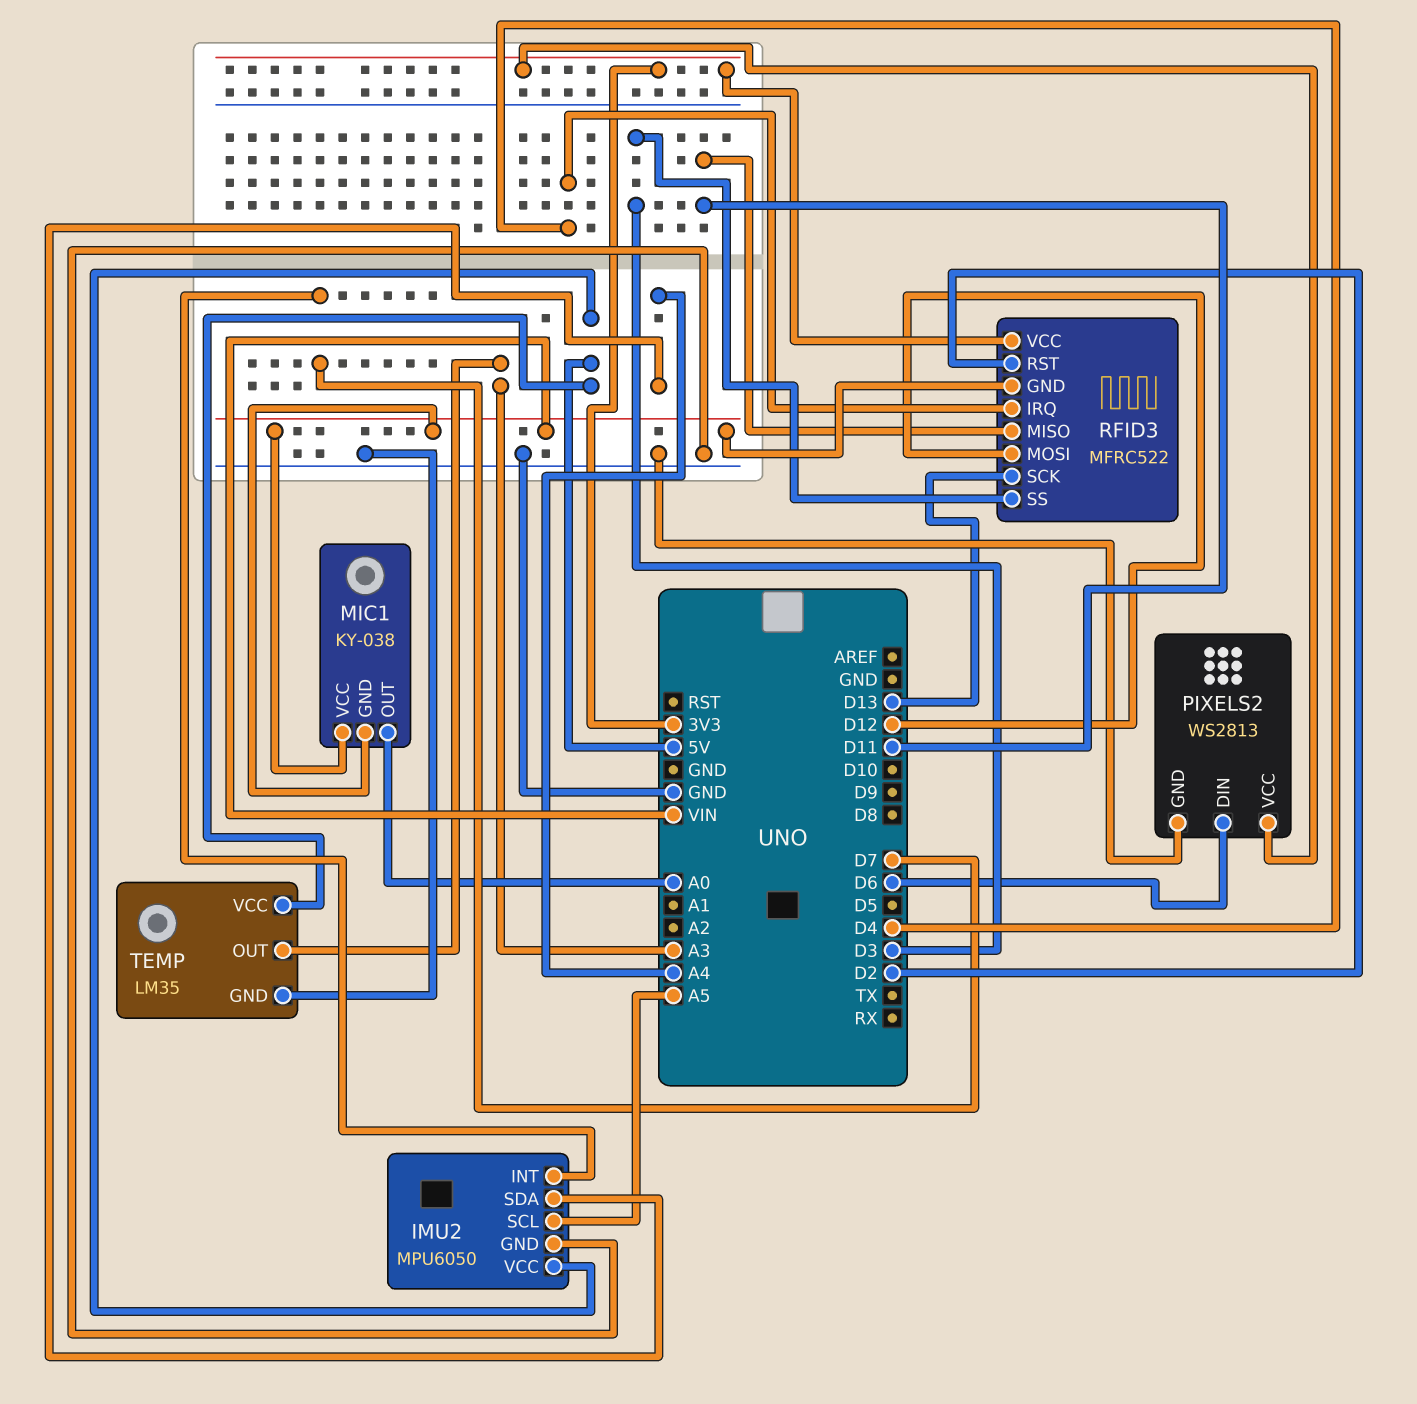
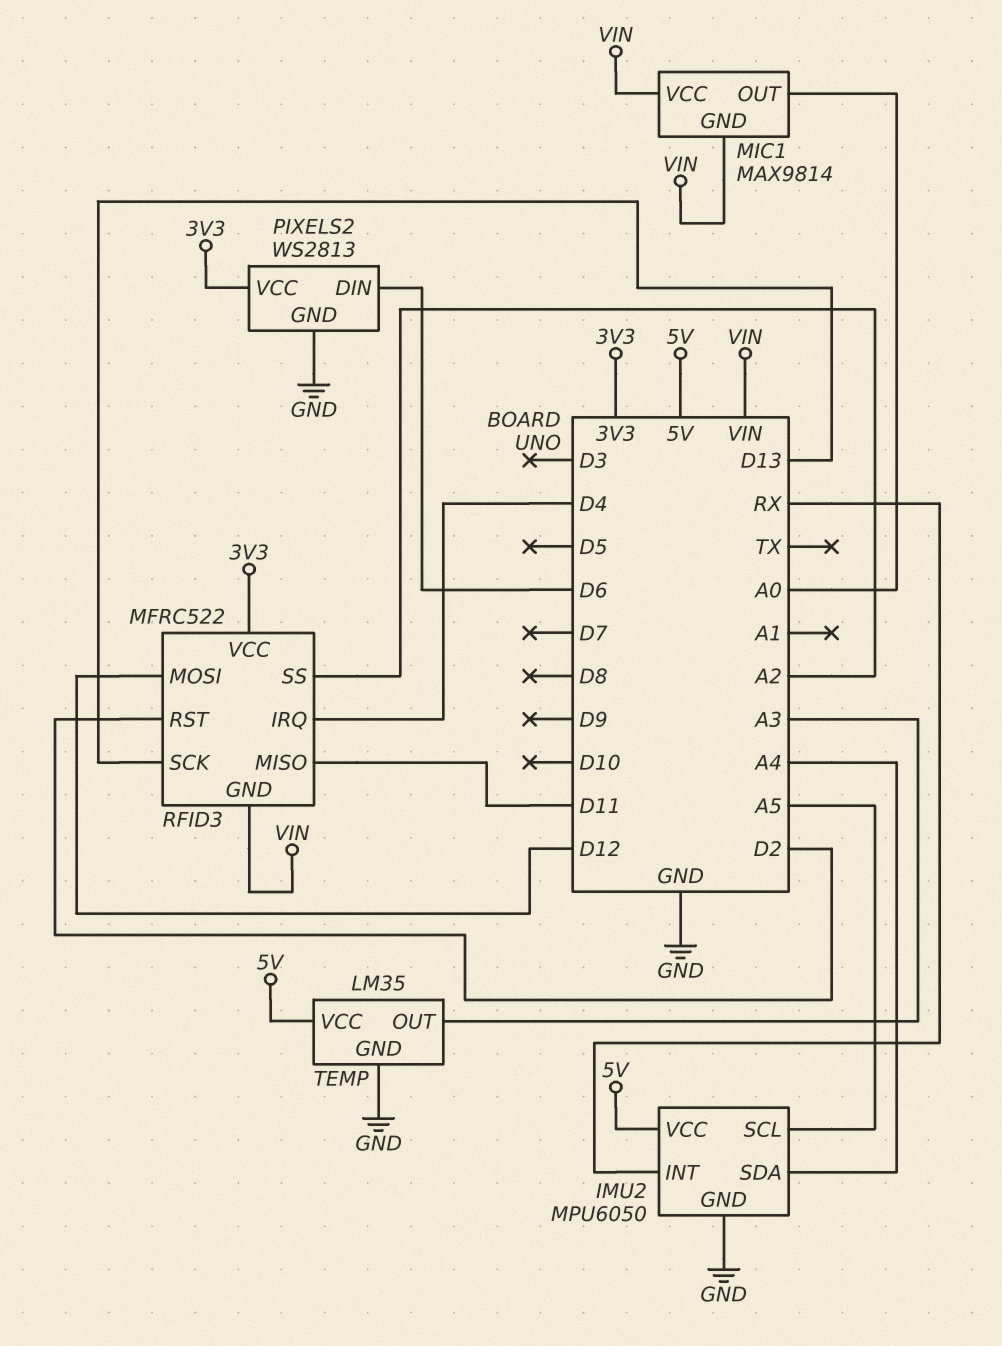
IMU2 pin INT: D7 -> RX
MIC1: KY-038 -> MAX9814
RFID3 pin SS: D3 -> A2

